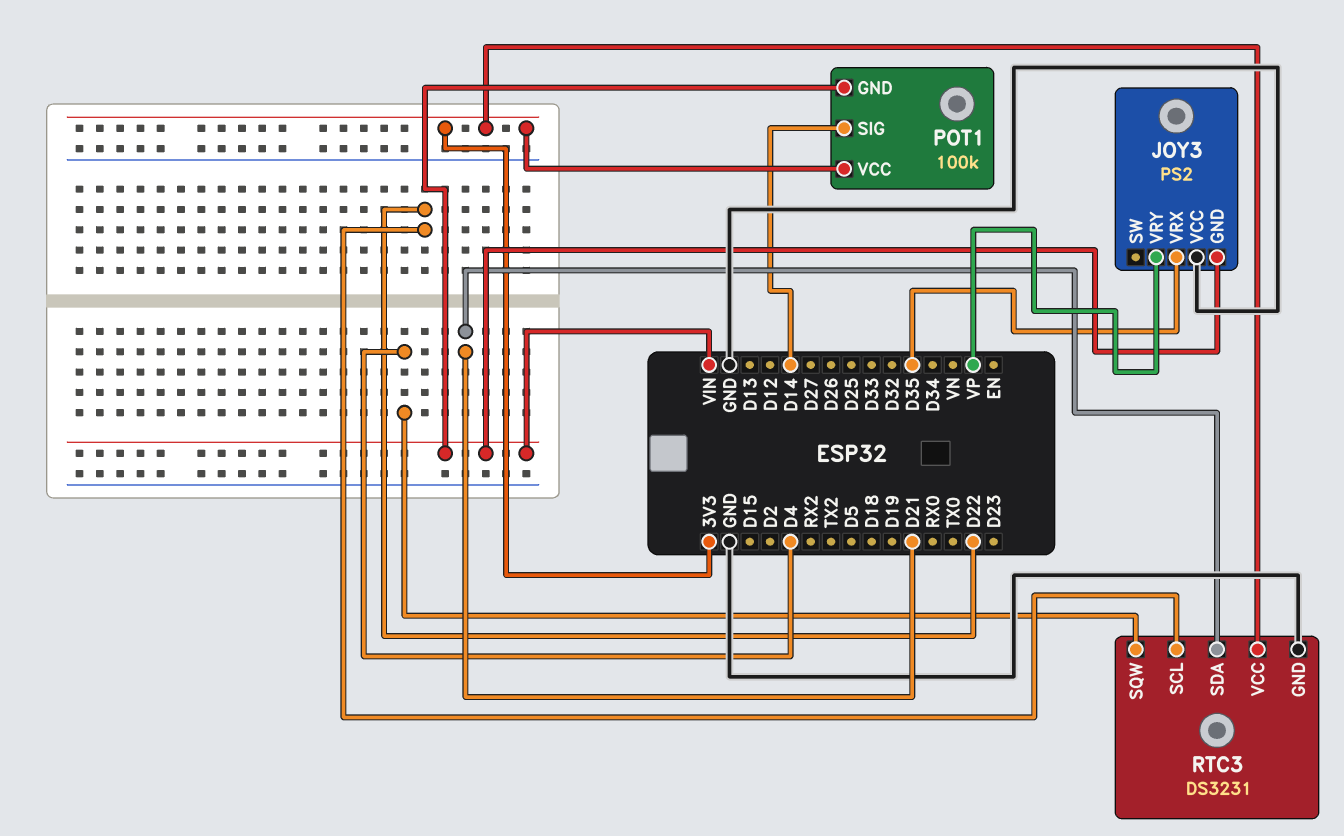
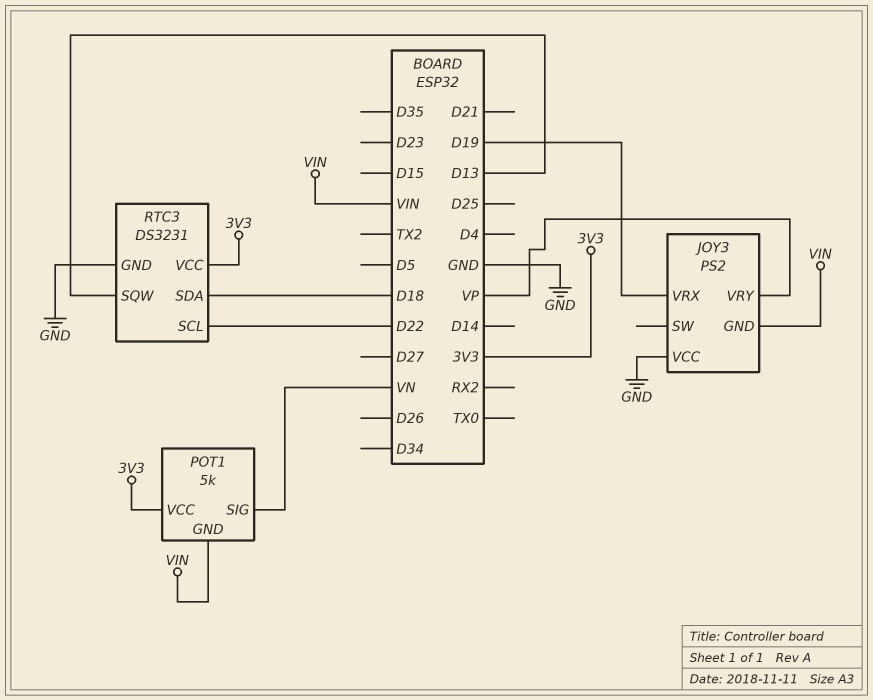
JOY3 pin VRX: D35 -> D19
POT1: 100k -> 5k
POT1 pin SIG: D14 -> VN
RTC3 pin SDA: D21 -> D18
RTC3 pin SQW: D4 -> D13

